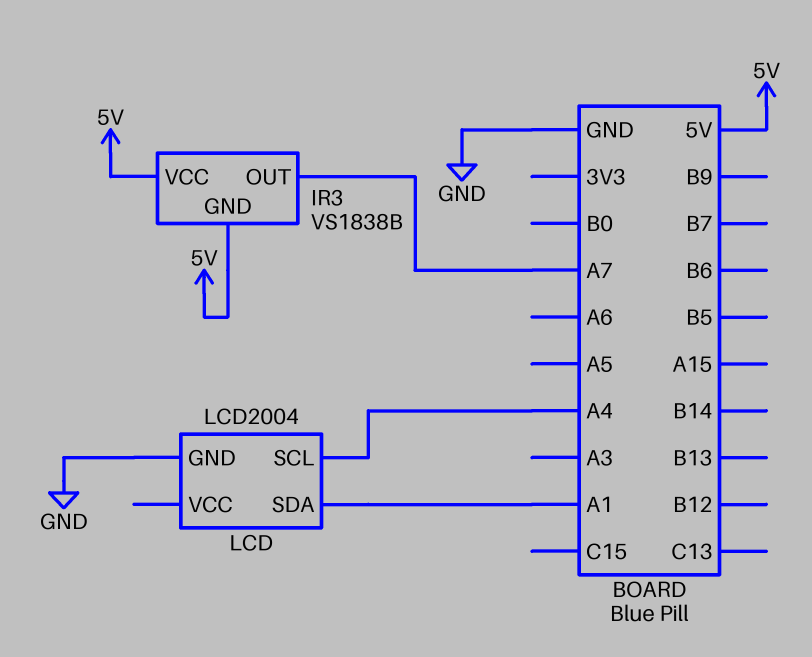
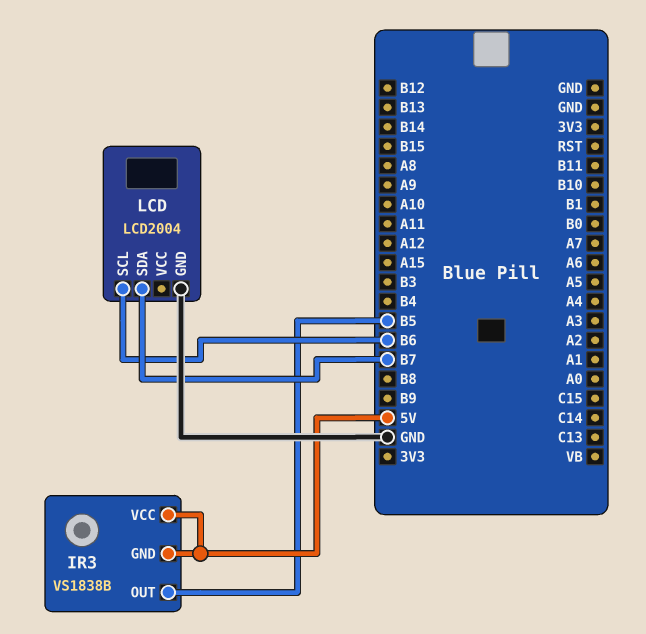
IR3 pin OUT: A7 -> B5
LCD pin SCL: A4 -> B6
LCD pin SDA: A1 -> B7

